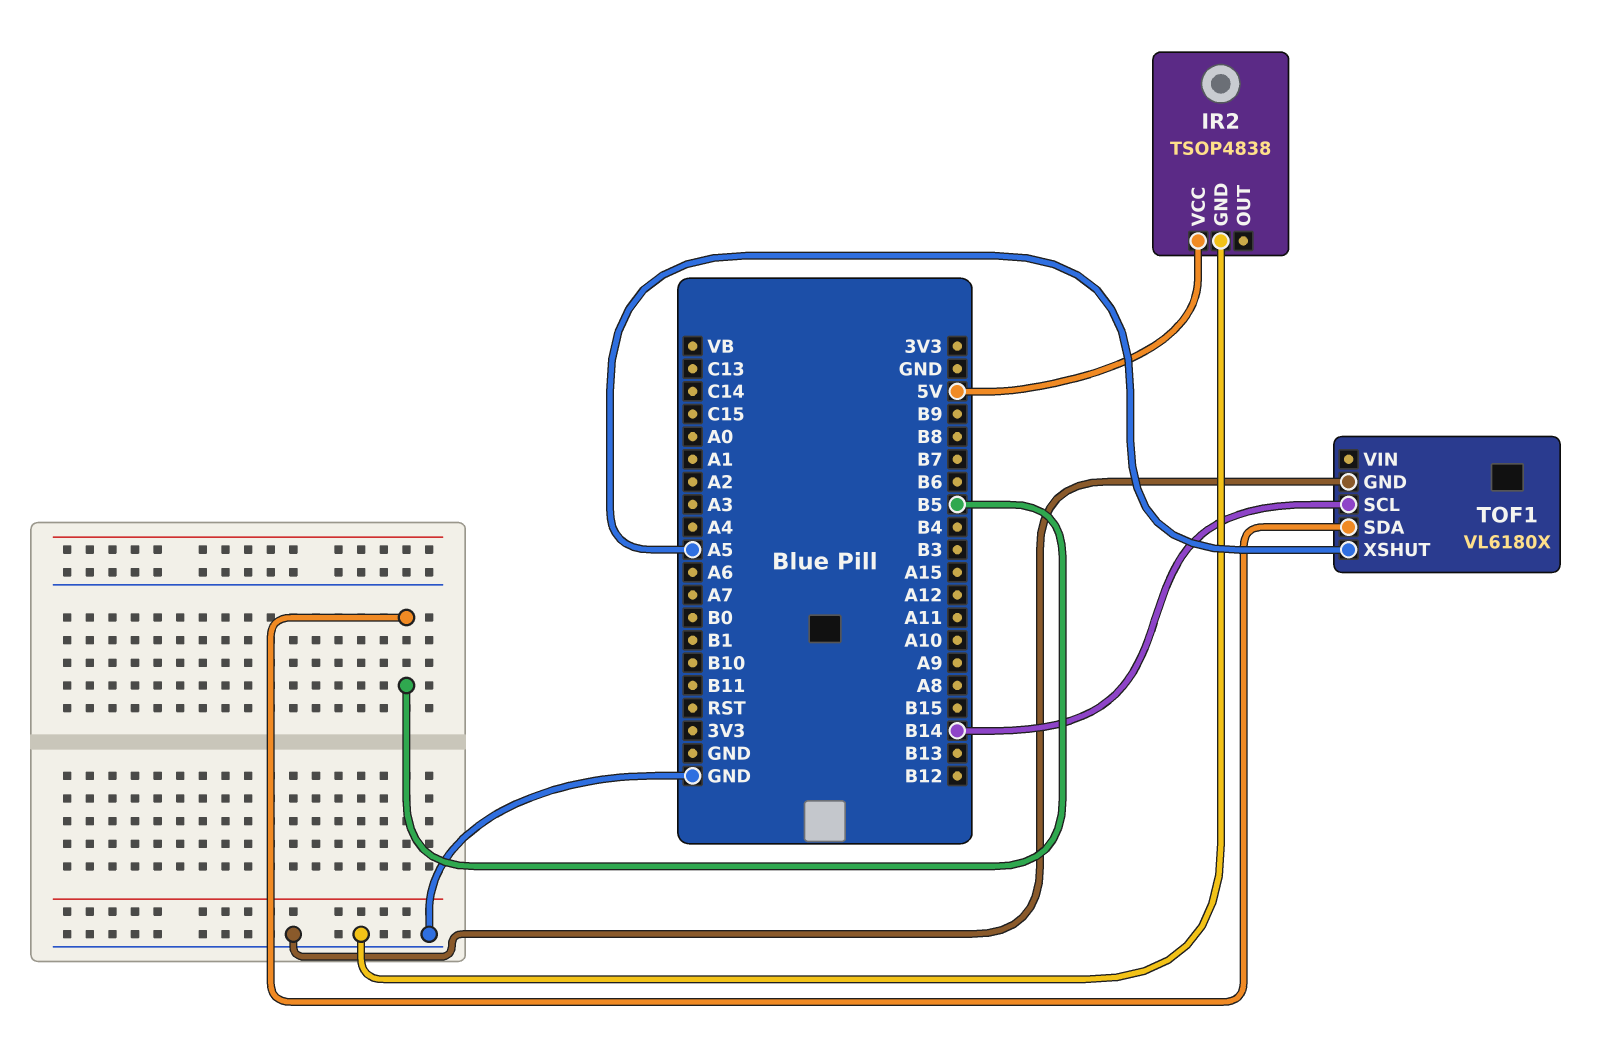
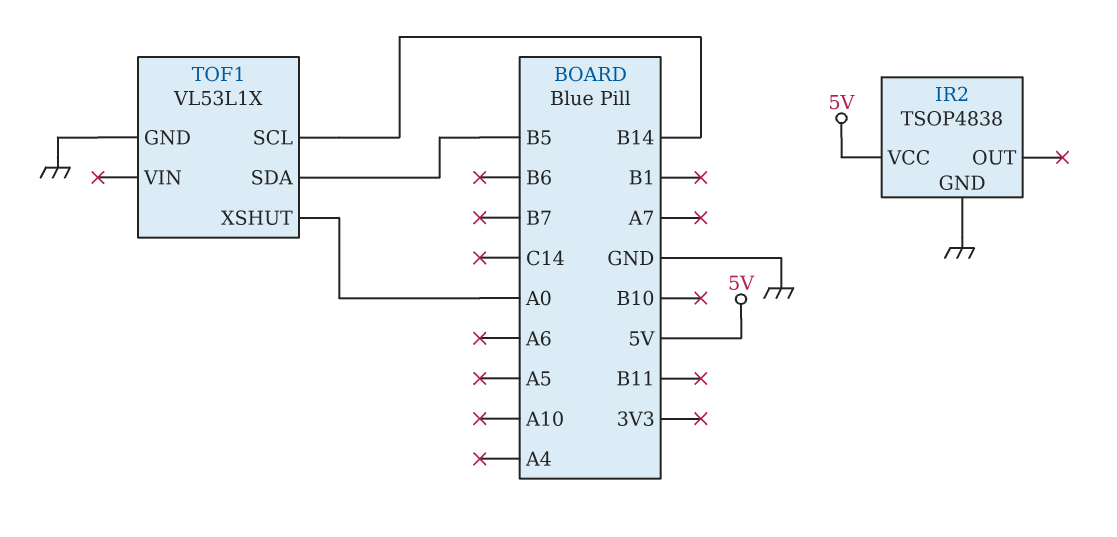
TOF1: VL6180X -> VL53L1X
TOF1 pin XSHUT: A5 -> A0

